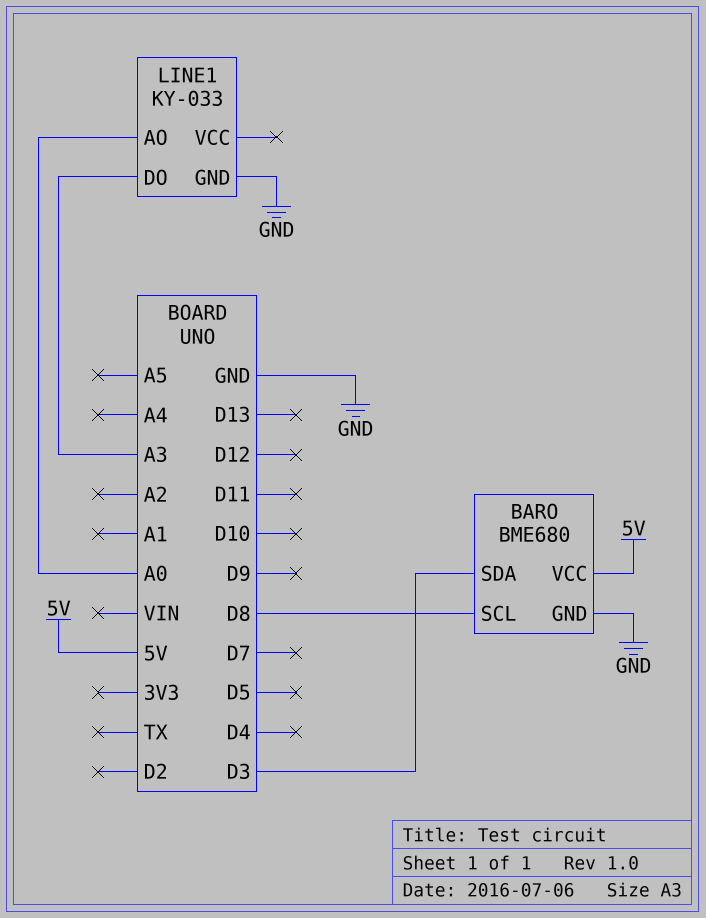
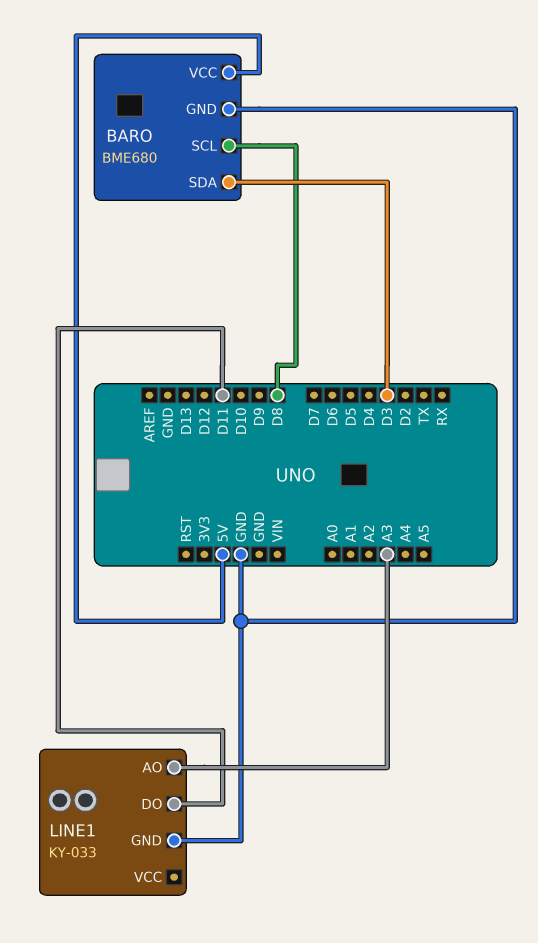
LINE1 pin AO: A0 -> A3
LINE1 pin DO: A3 -> D11

